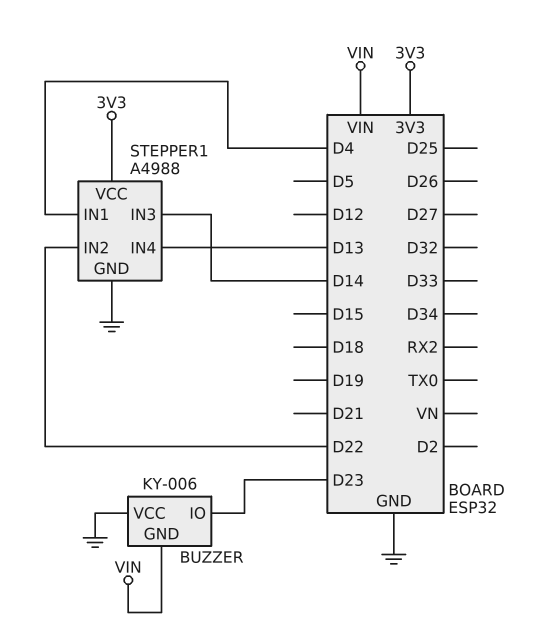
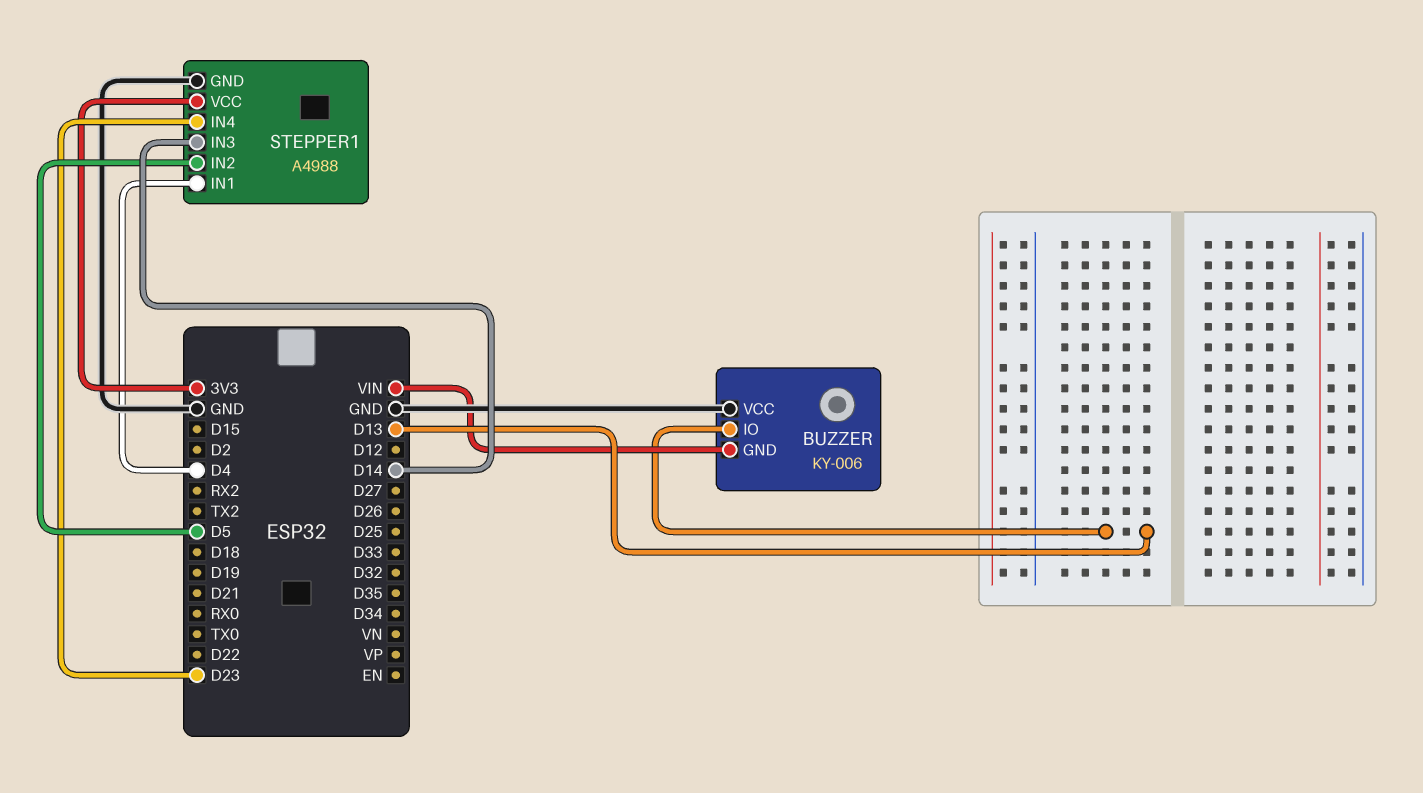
BUZZER pin IO: D23 -> D13
STEPPER1 pin IN2: D22 -> D5
STEPPER1 pin IN4: D13 -> D23

